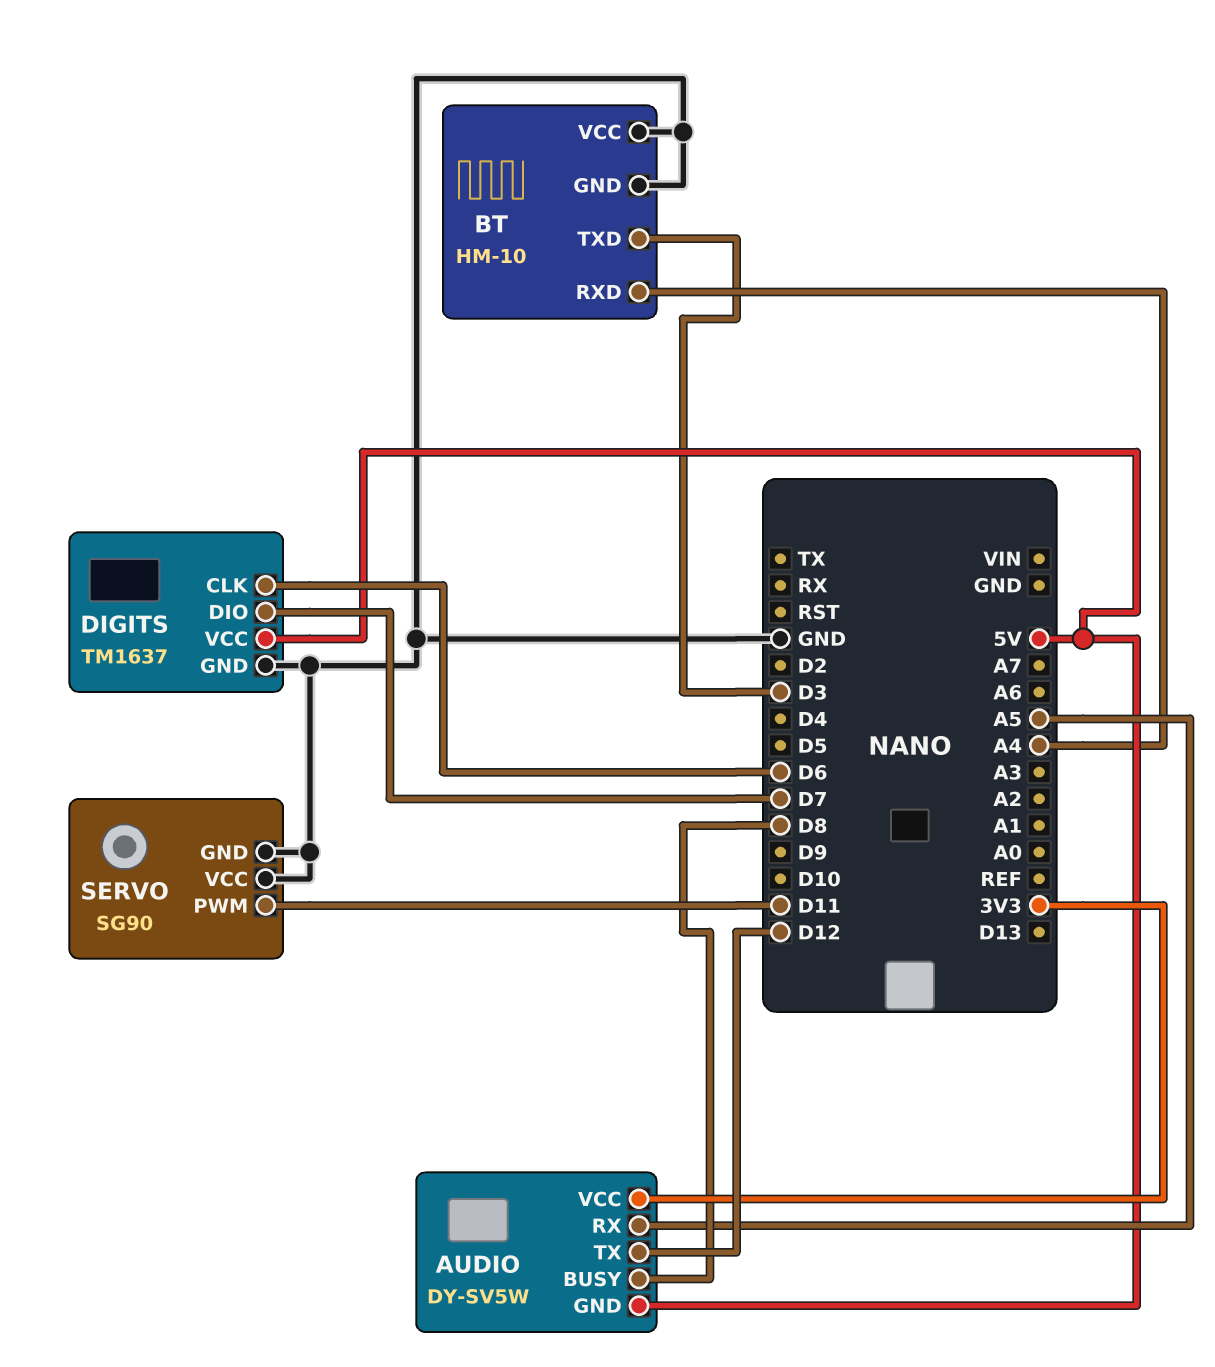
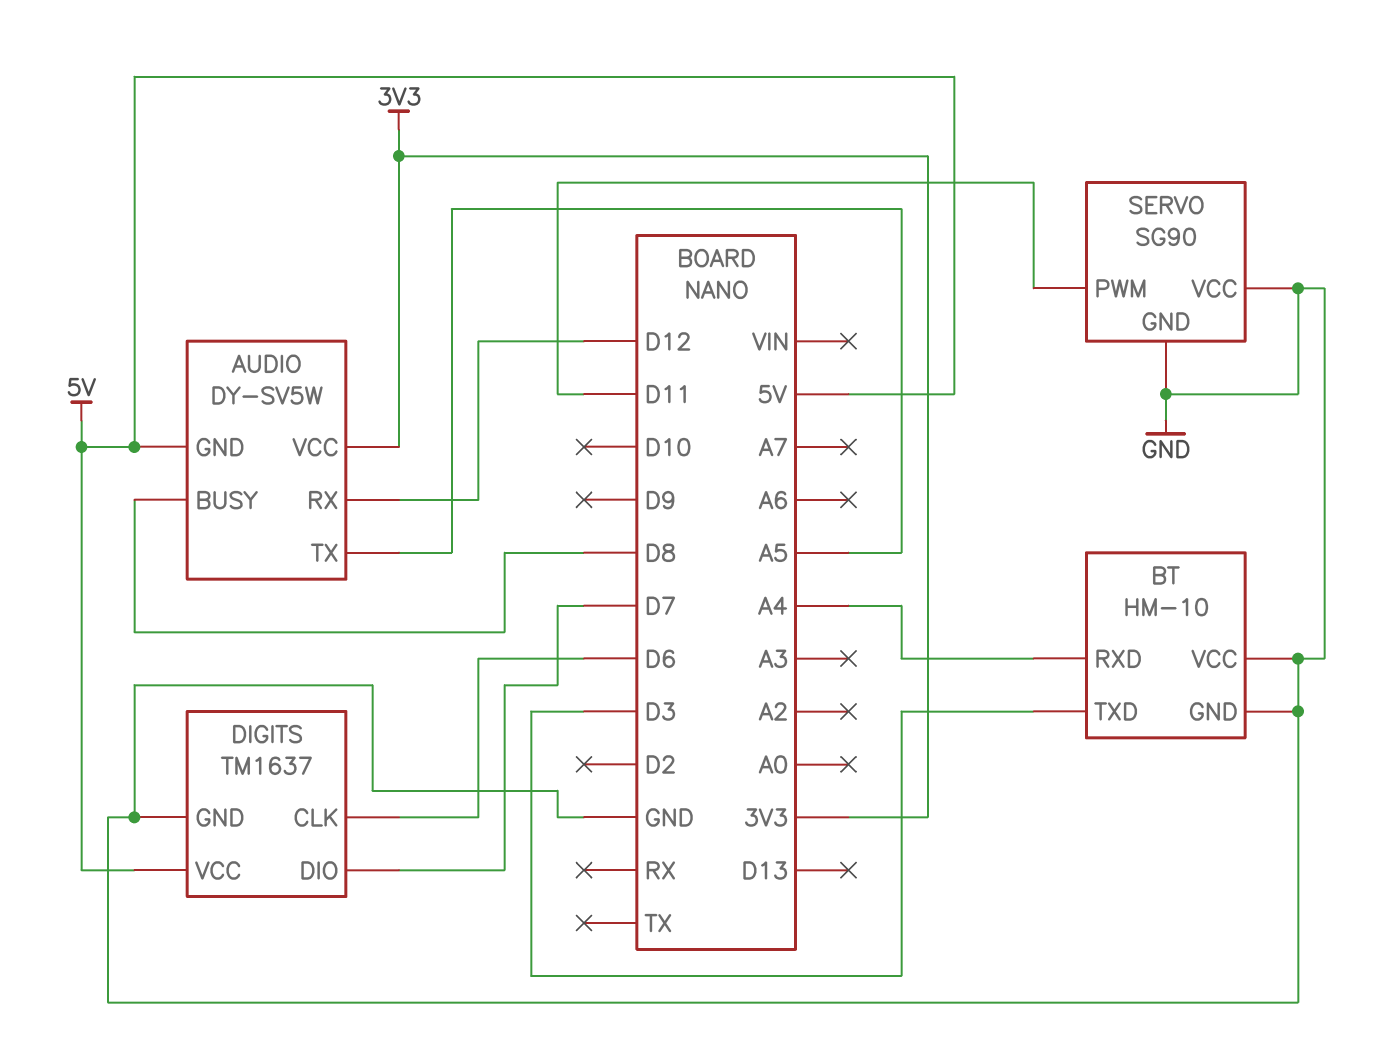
AUDIO pin RX: A5 -> D12
AUDIO pin TX: D12 -> A5

